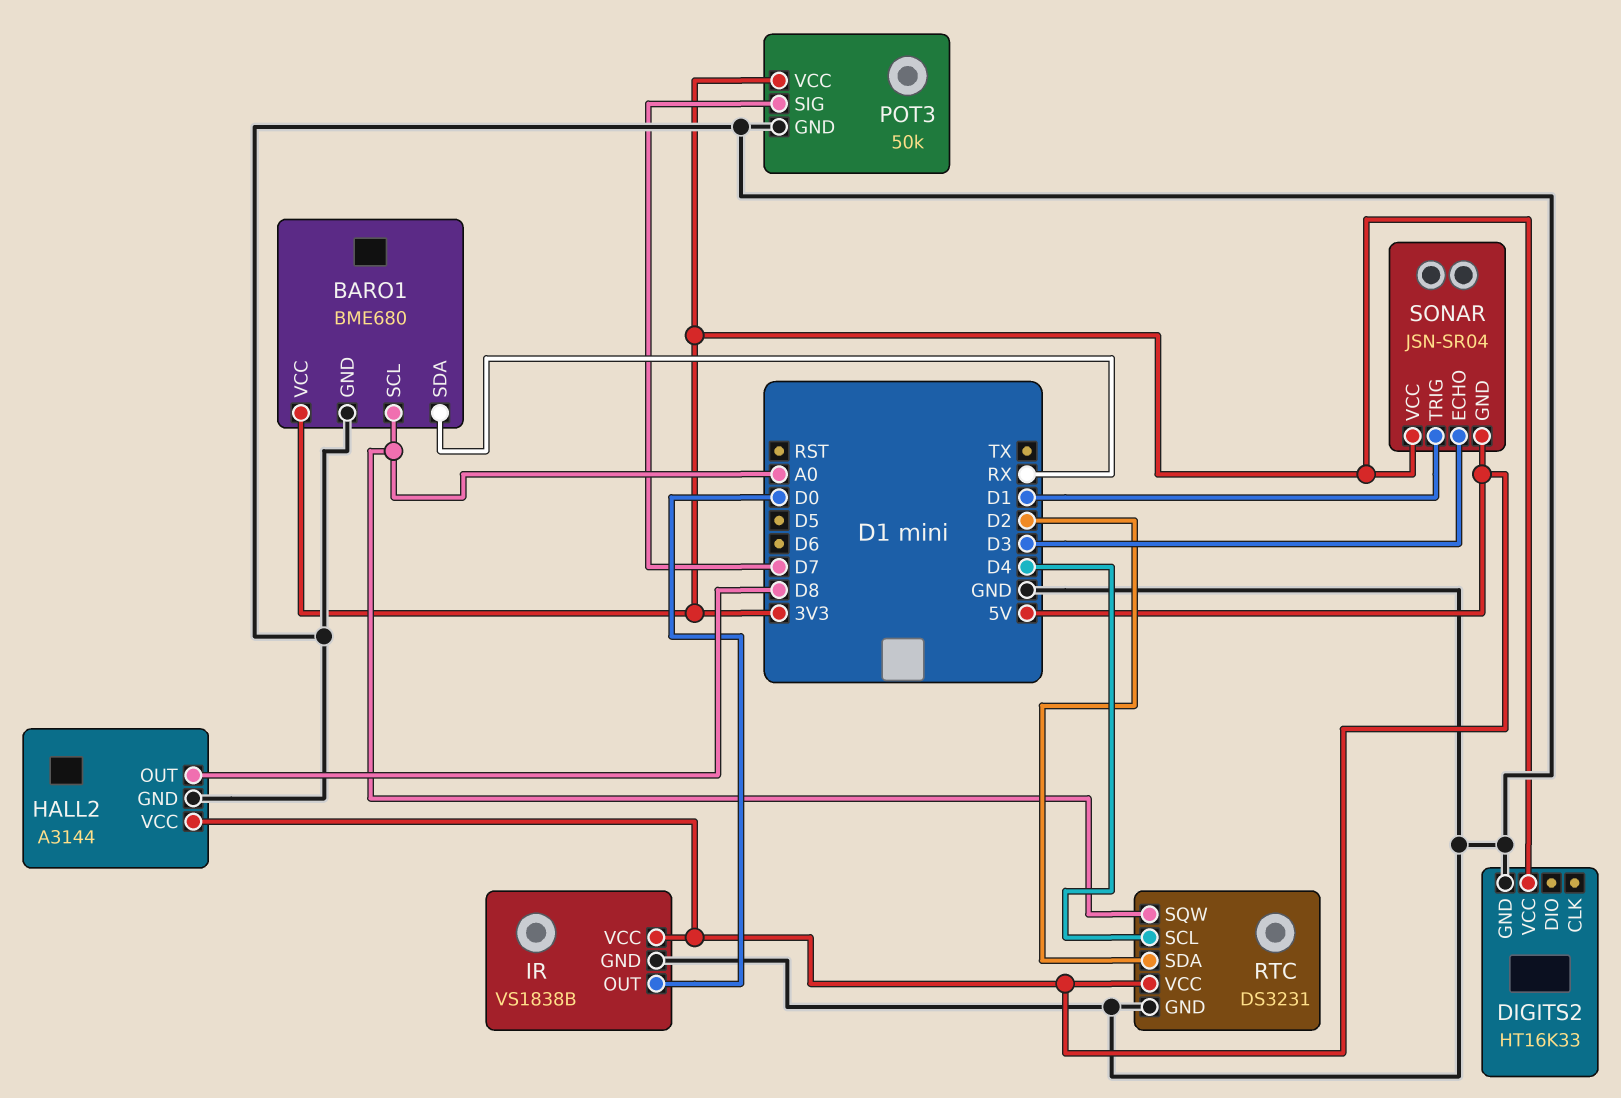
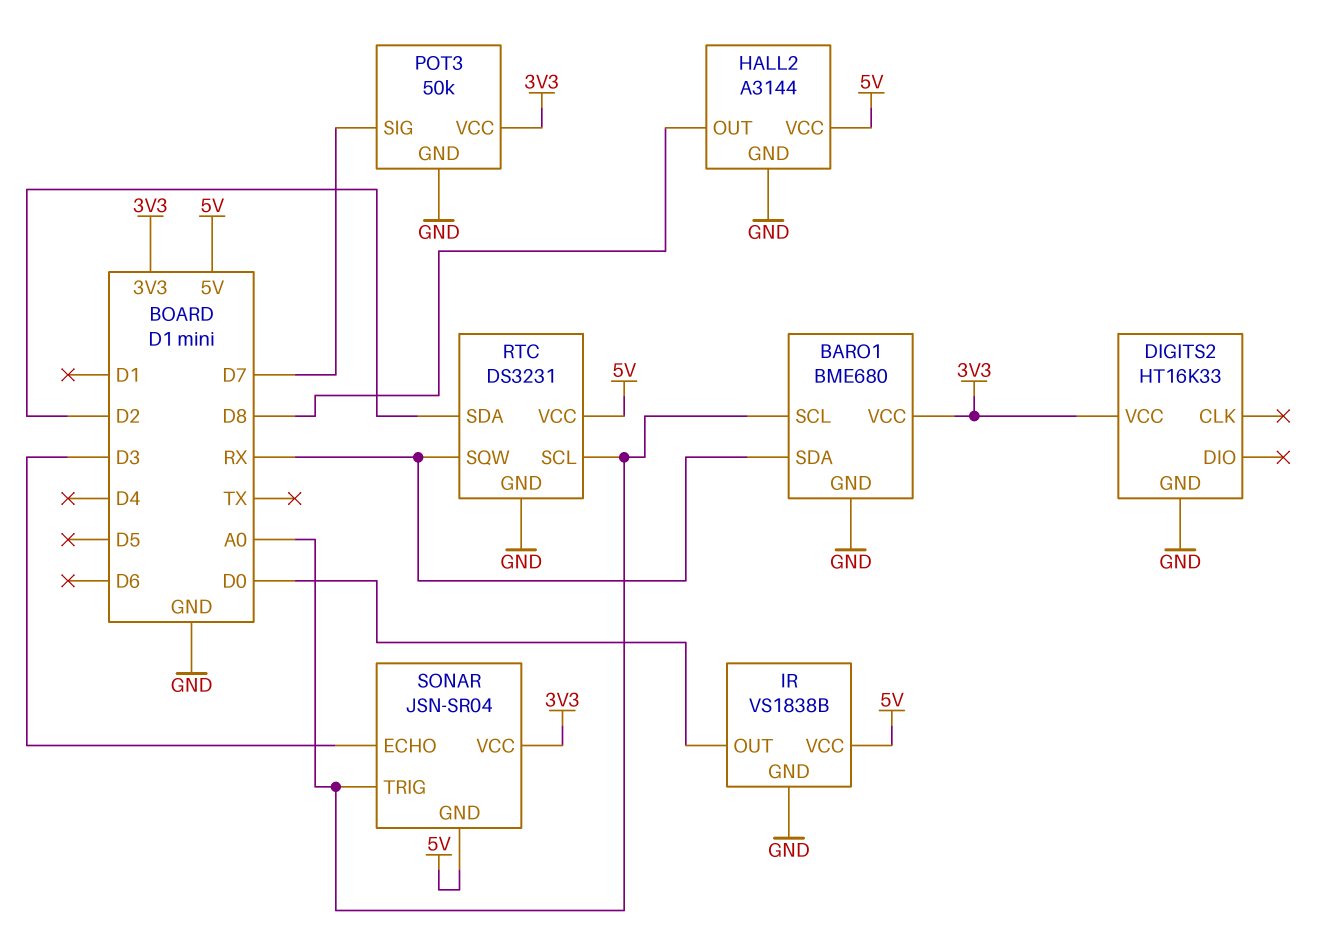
RTC pin SCL: D4 -> A0
RTC pin SQW: A0 -> RX
SONAR pin TRIG: D1 -> A0

